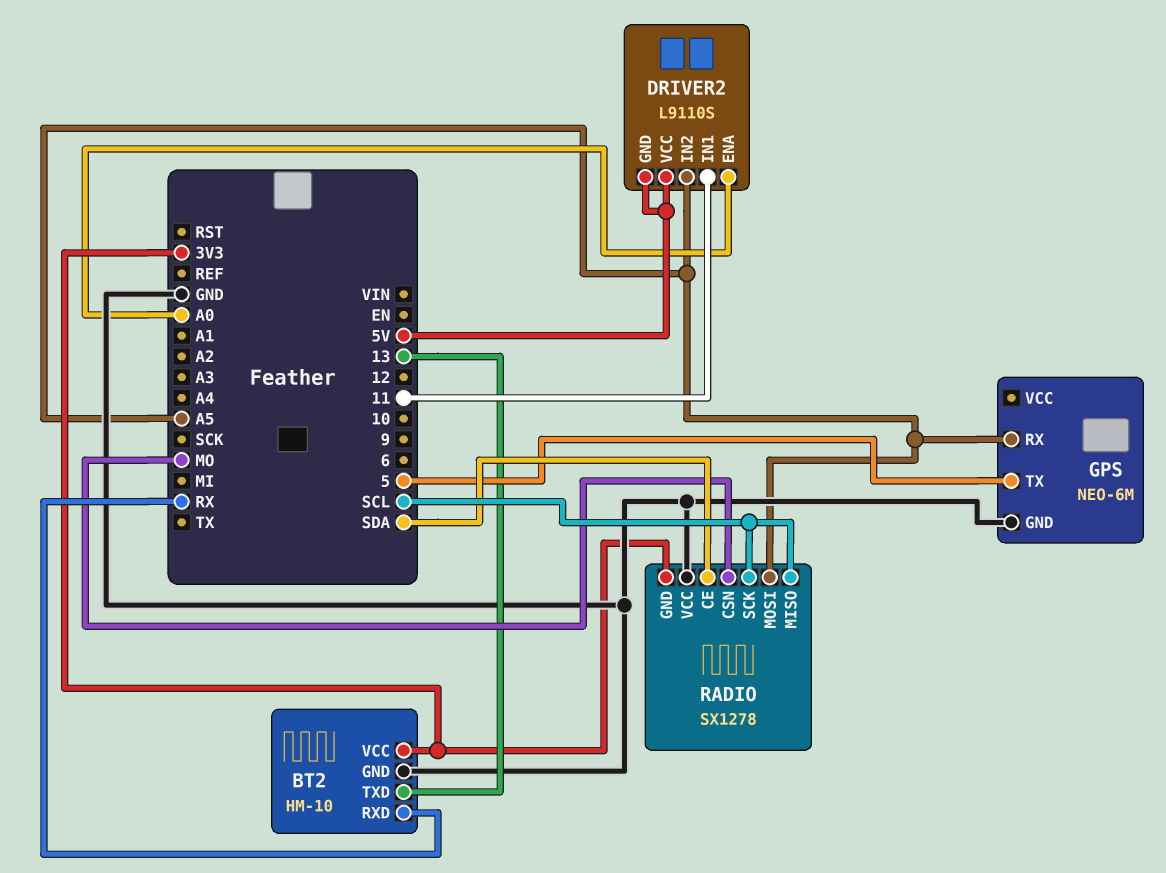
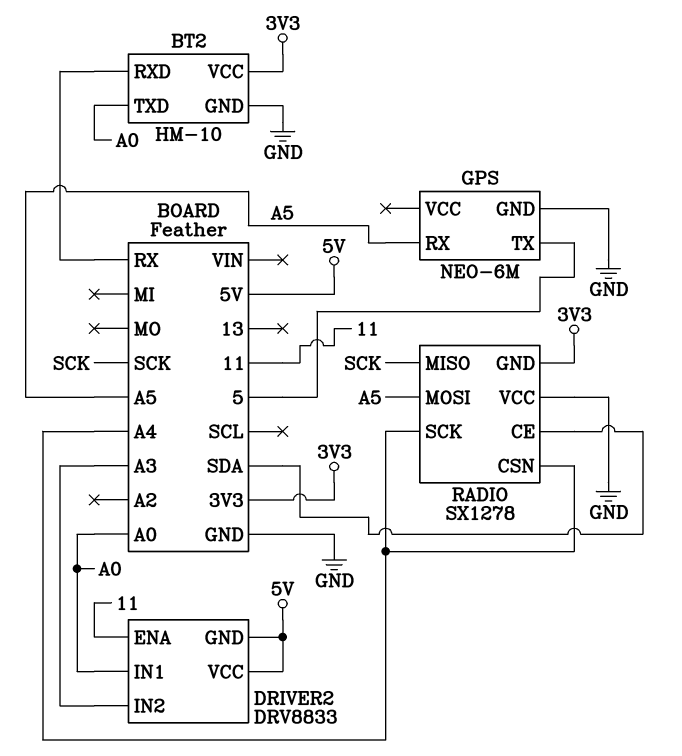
BT2 pin TXD: 13 -> A0
DRIVER2: L9110S -> DRV8833
DRIVER2 pin ENA: A0 -> 11
DRIVER2 pin IN1: 11 -> A0
DRIVER2 pin IN2: A5 -> A3
RADIO pin CSN: MO -> A4
RADIO pin MISO: SCL -> SCK
RADIO pin SCK: SCL -> A4

